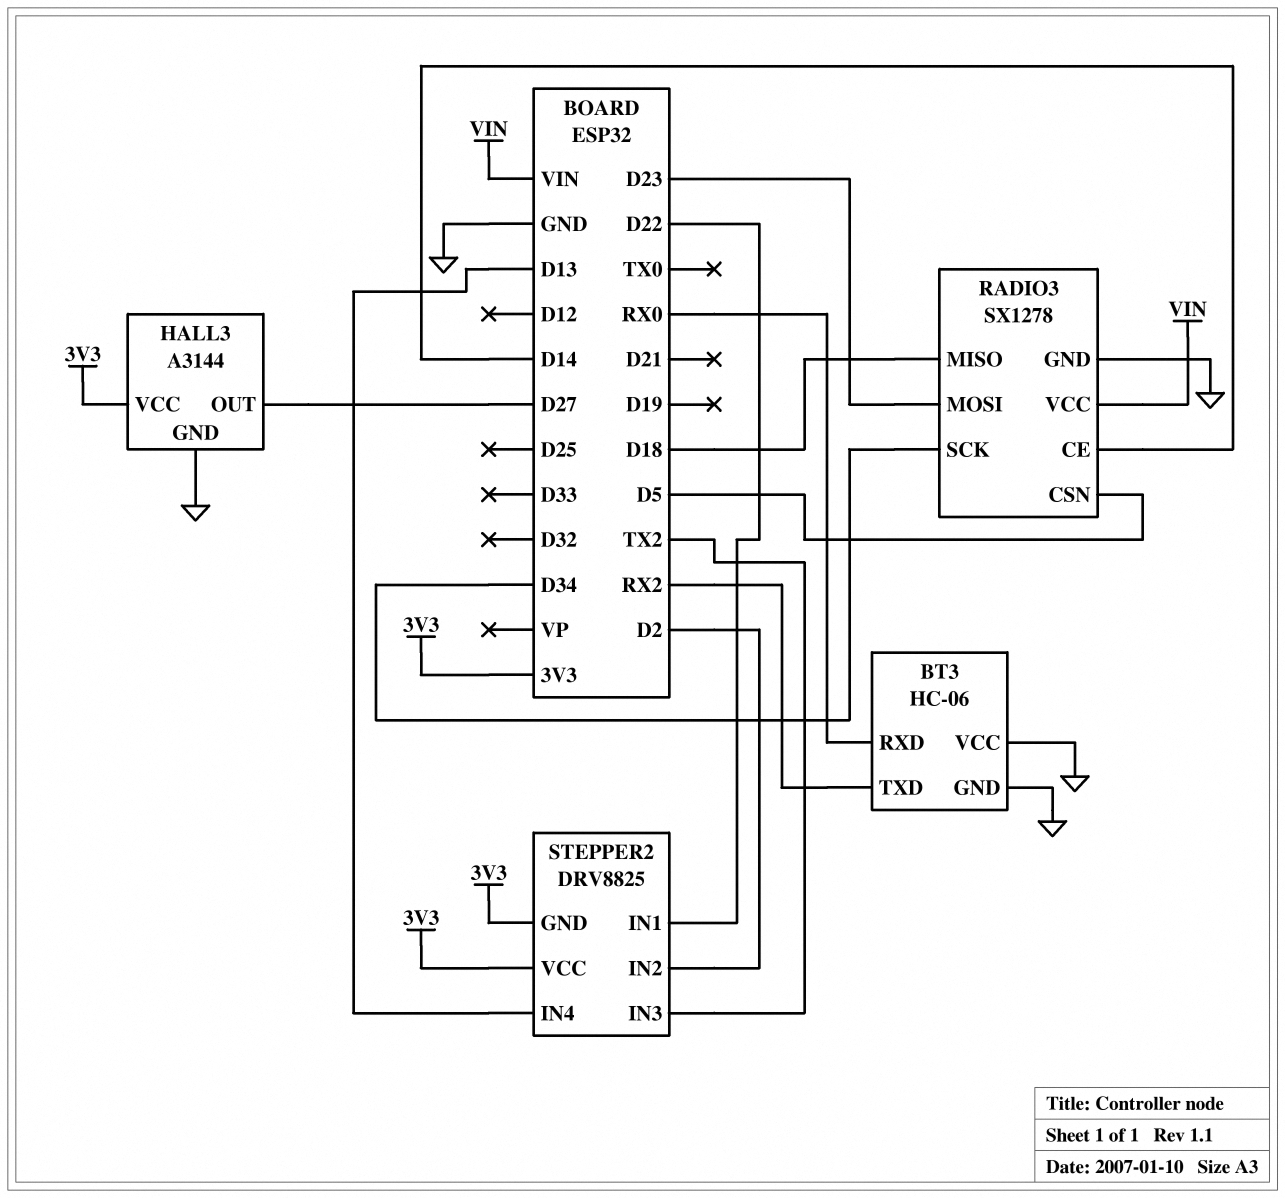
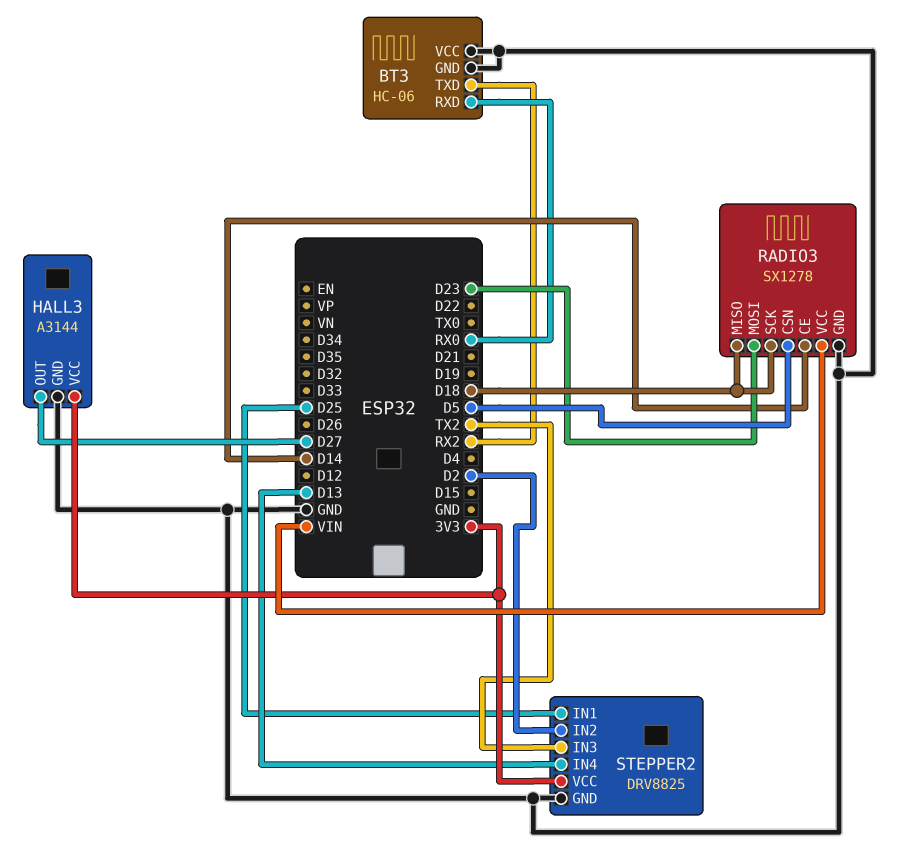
RADIO3 pin SCK: D34 -> D18
STEPPER2 pin GND: 3V3 -> GND
STEPPER2 pin IN1: D22 -> D25

